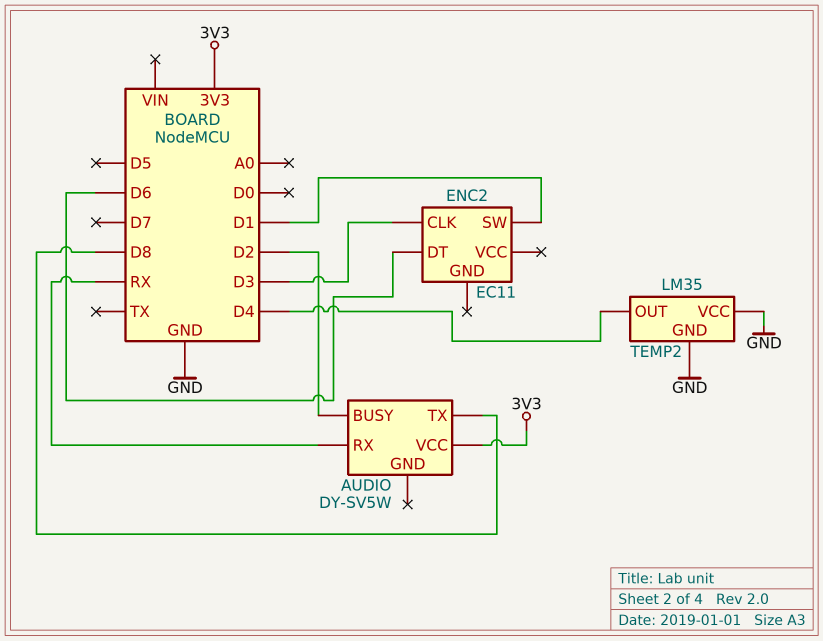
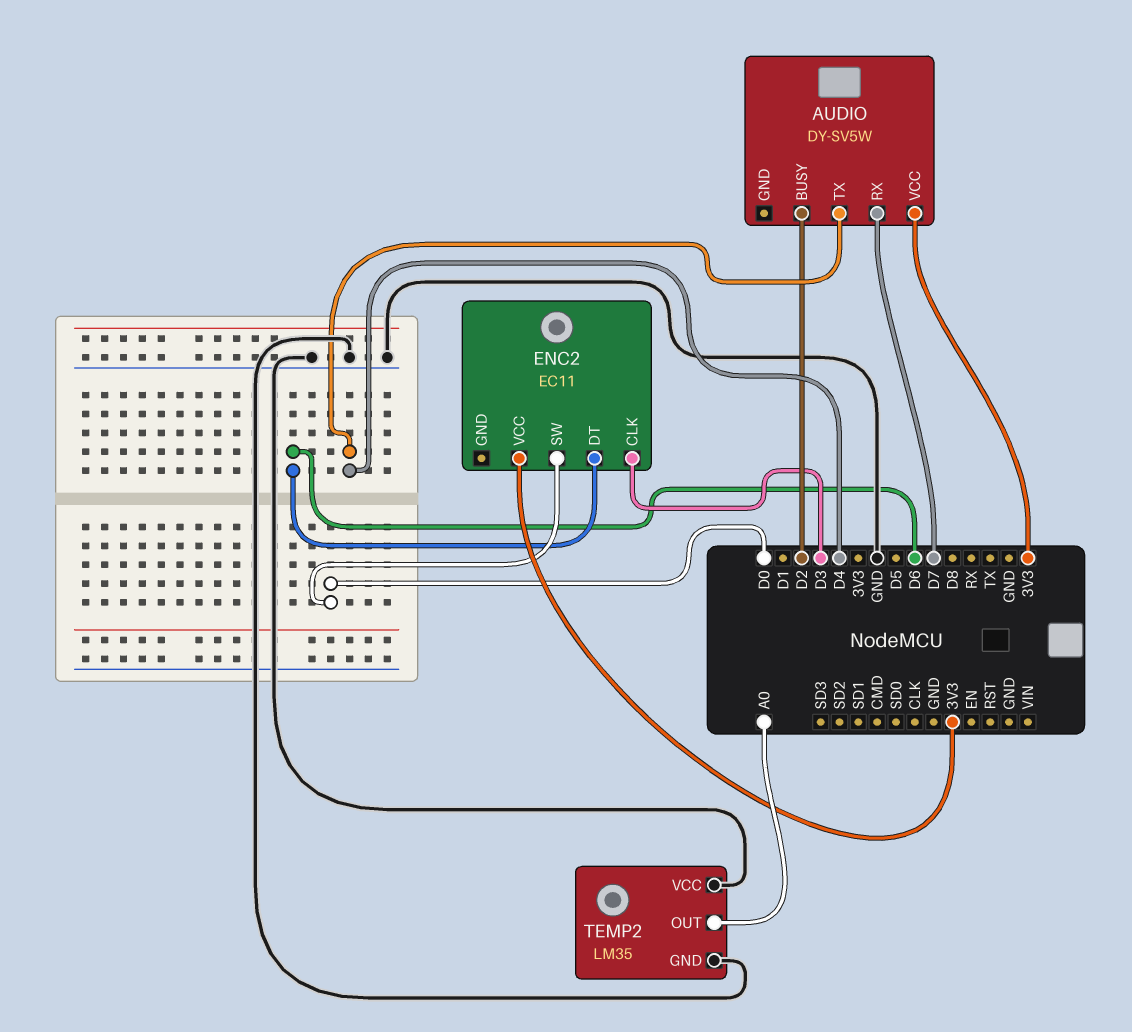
AUDIO pin RX: RX -> D7
AUDIO pin TX: D8 -> D4
ENC2 pin SW: D1 -> D0
ENC2 pin VCC: none -> 3V3
TEMP2 pin OUT: D4 -> A0

